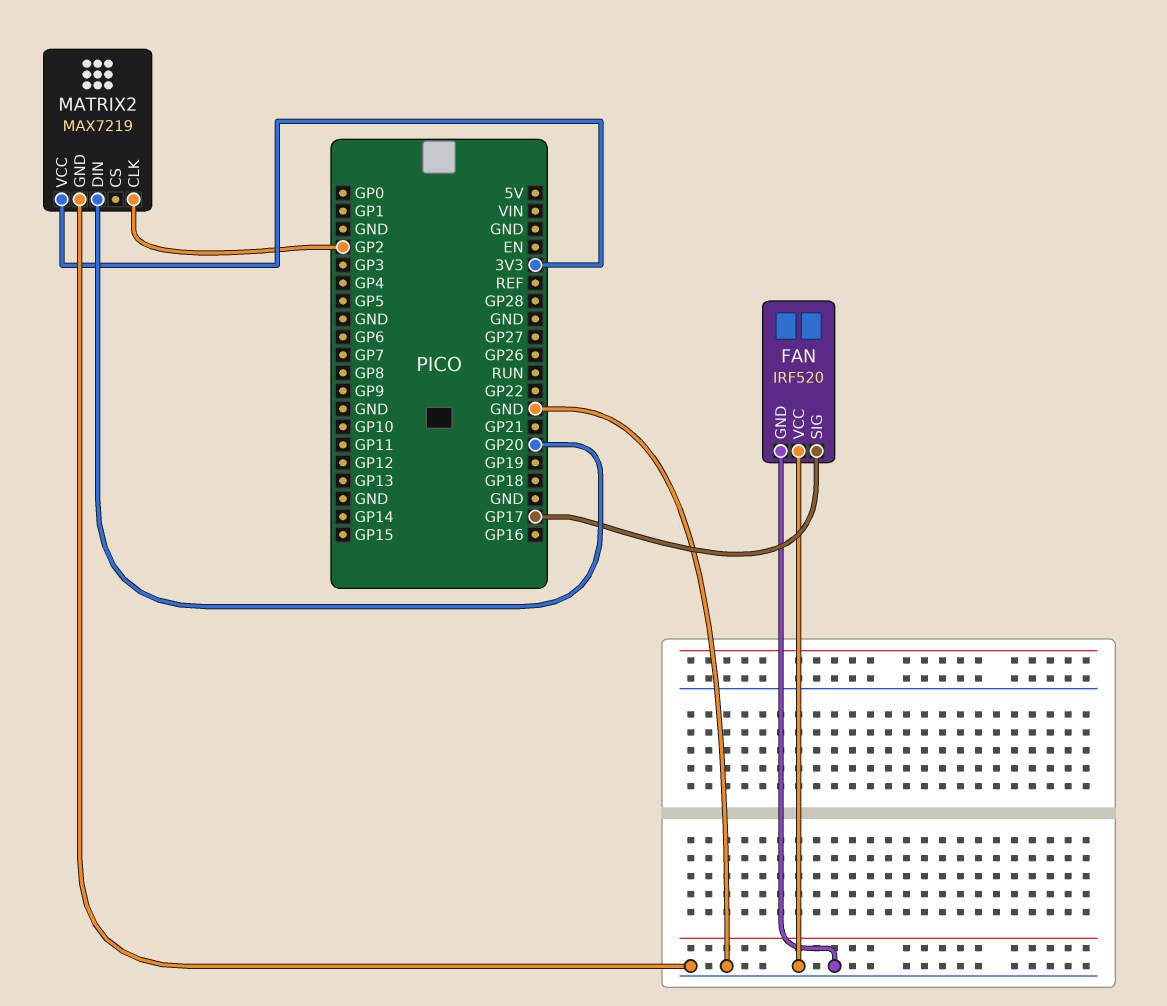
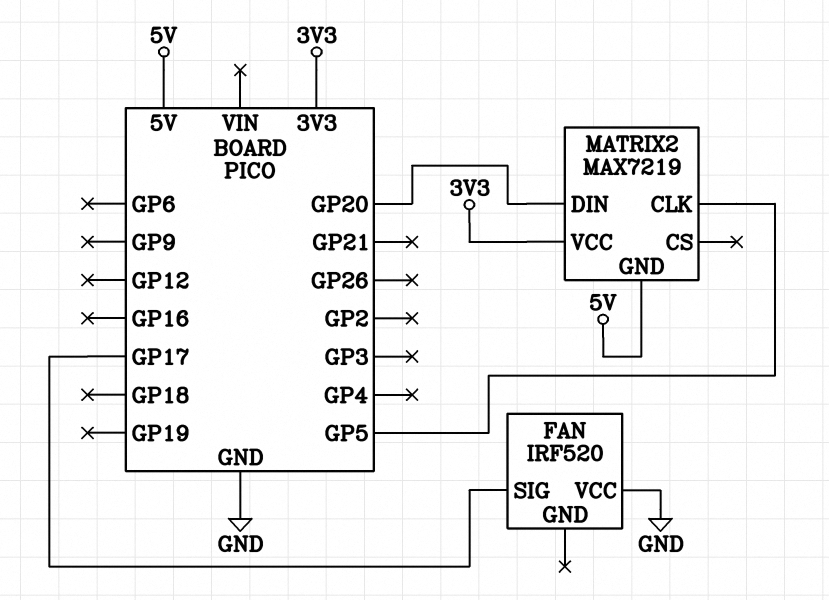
FAN pin GND: GND -> none
MATRIX2 pin CLK: GP2 -> GP5
MATRIX2 pin GND: GND -> 5V

